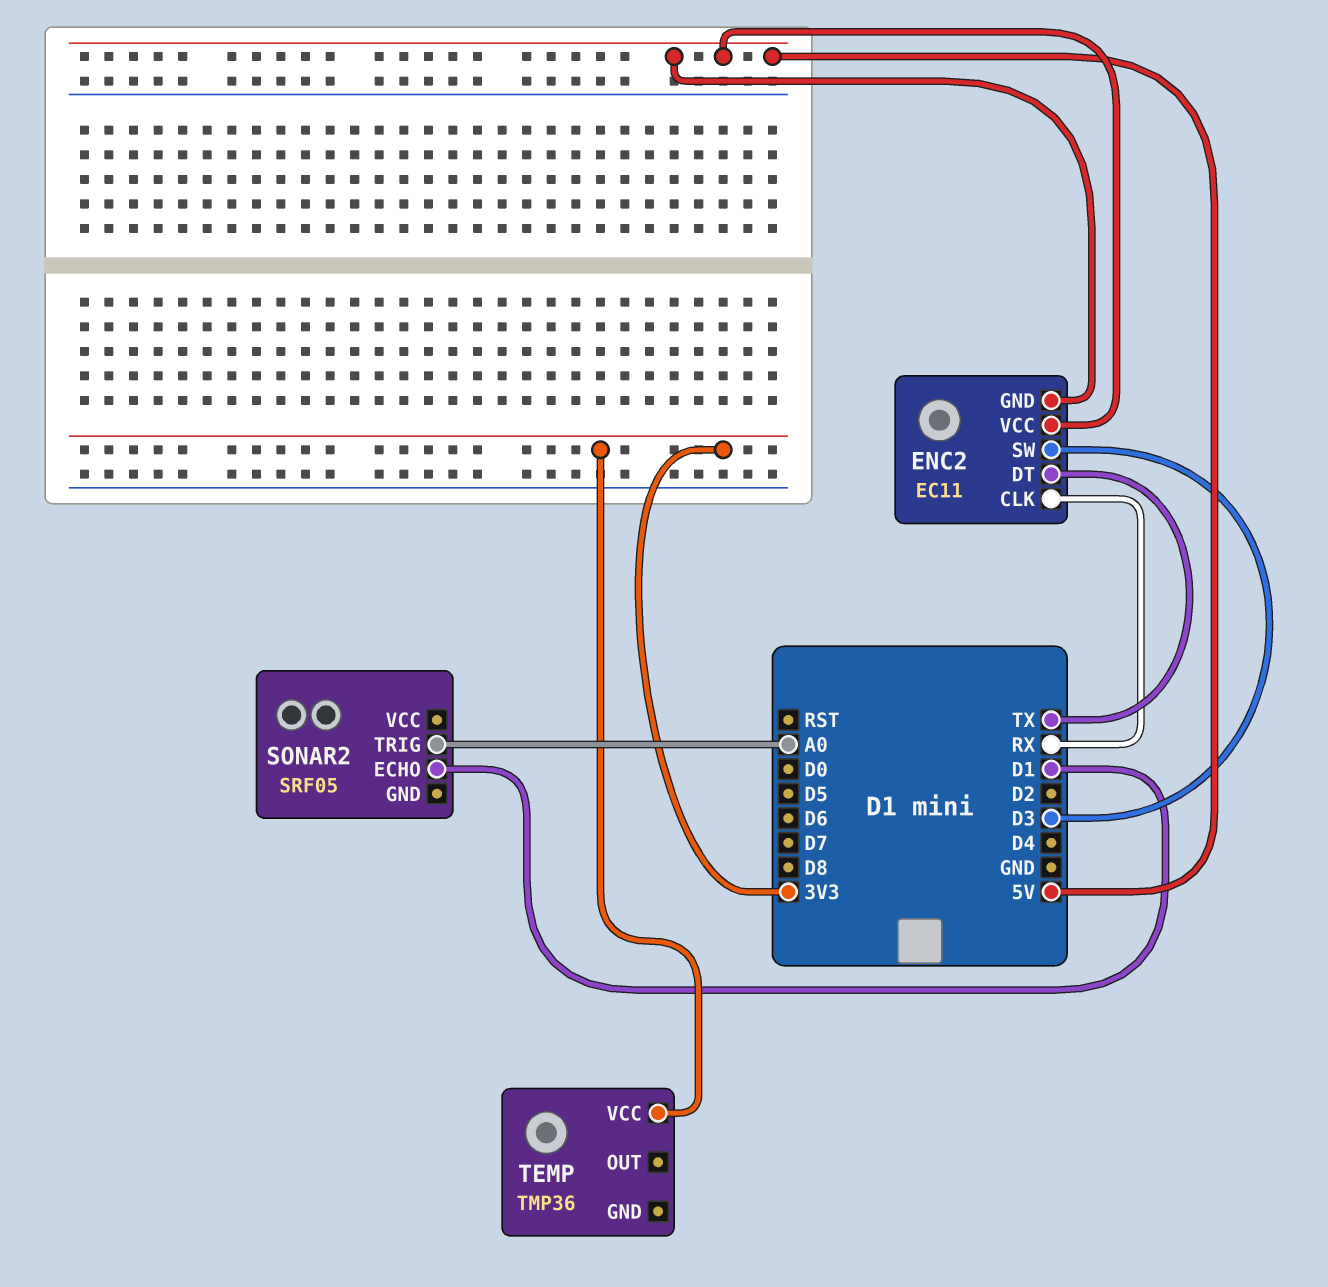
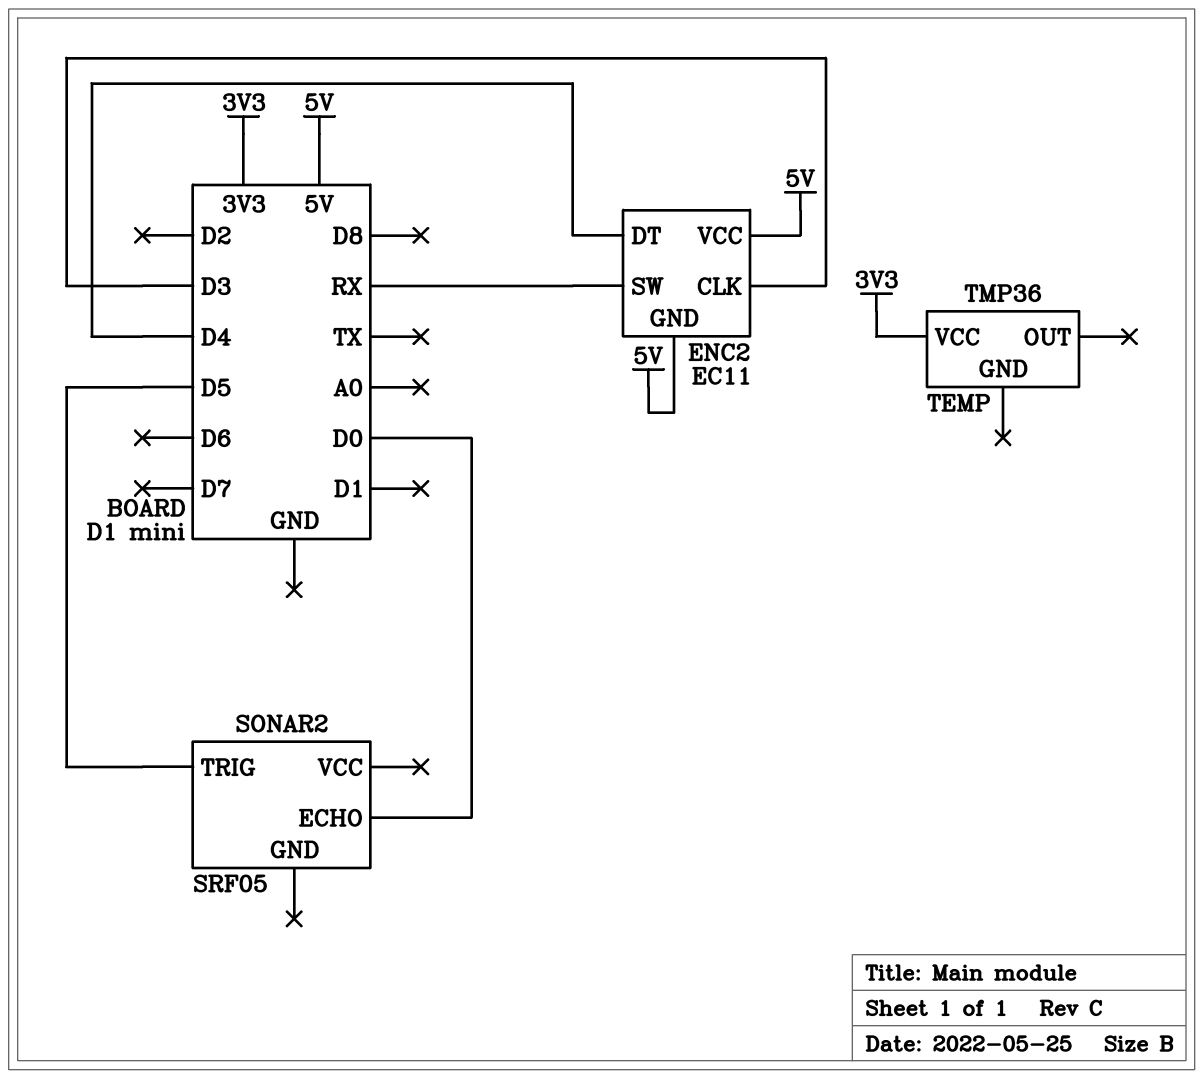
ENC2 pin CLK: RX -> D3
ENC2 pin DT: TX -> D4
ENC2 pin SW: D3 -> RX
SONAR2 pin ECHO: D1 -> D0
SONAR2 pin TRIG: A0 -> D5

